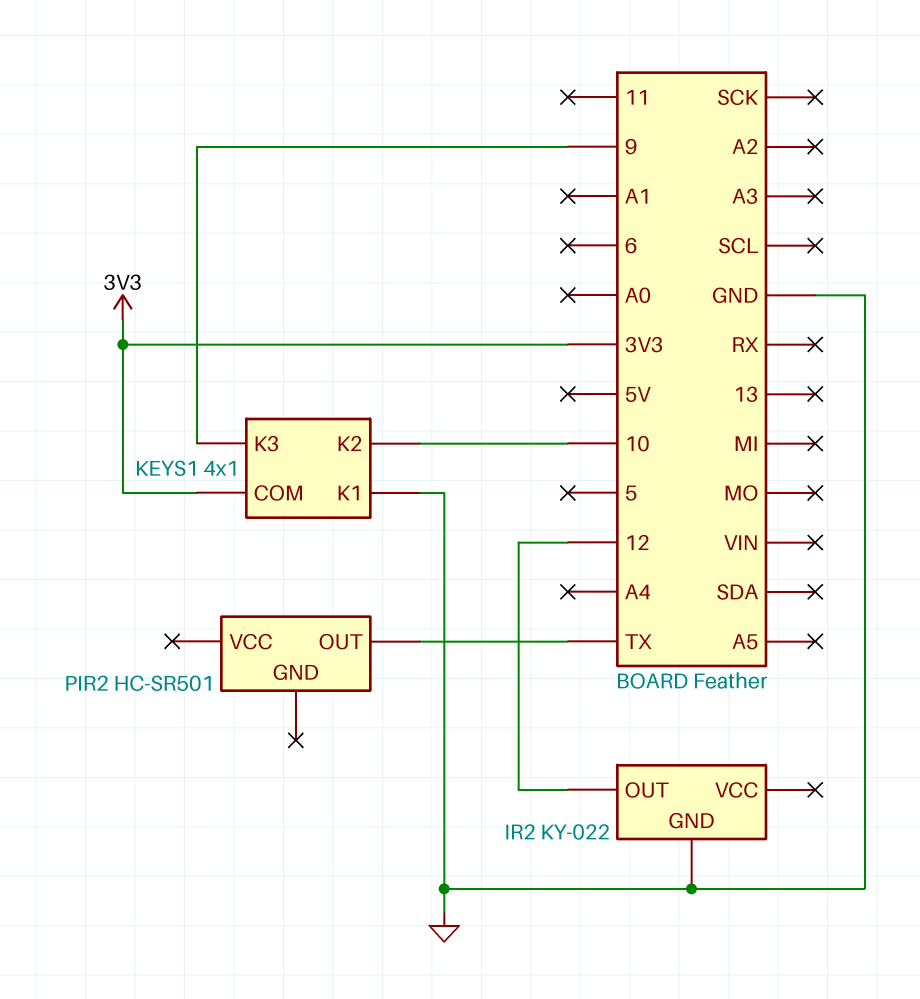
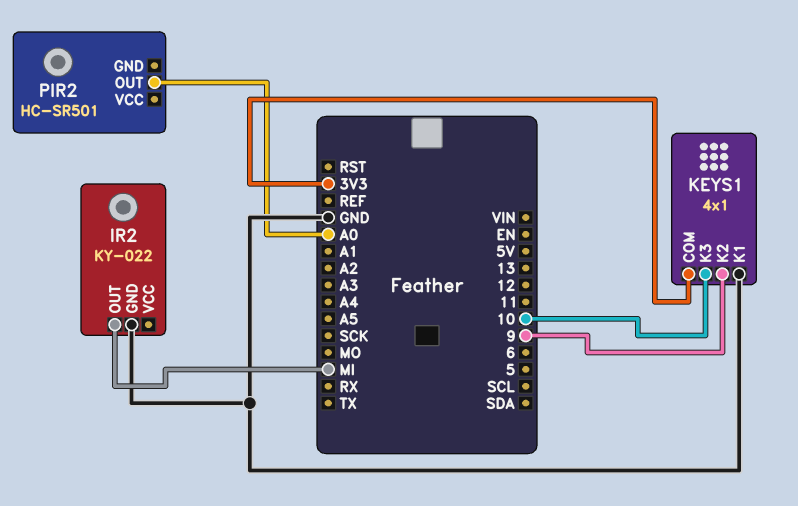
IR2 pin OUT: 12 -> MI
KEYS1 pin K2: 10 -> 9
KEYS1 pin K3: 9 -> 10
PIR2 pin OUT: TX -> A0

